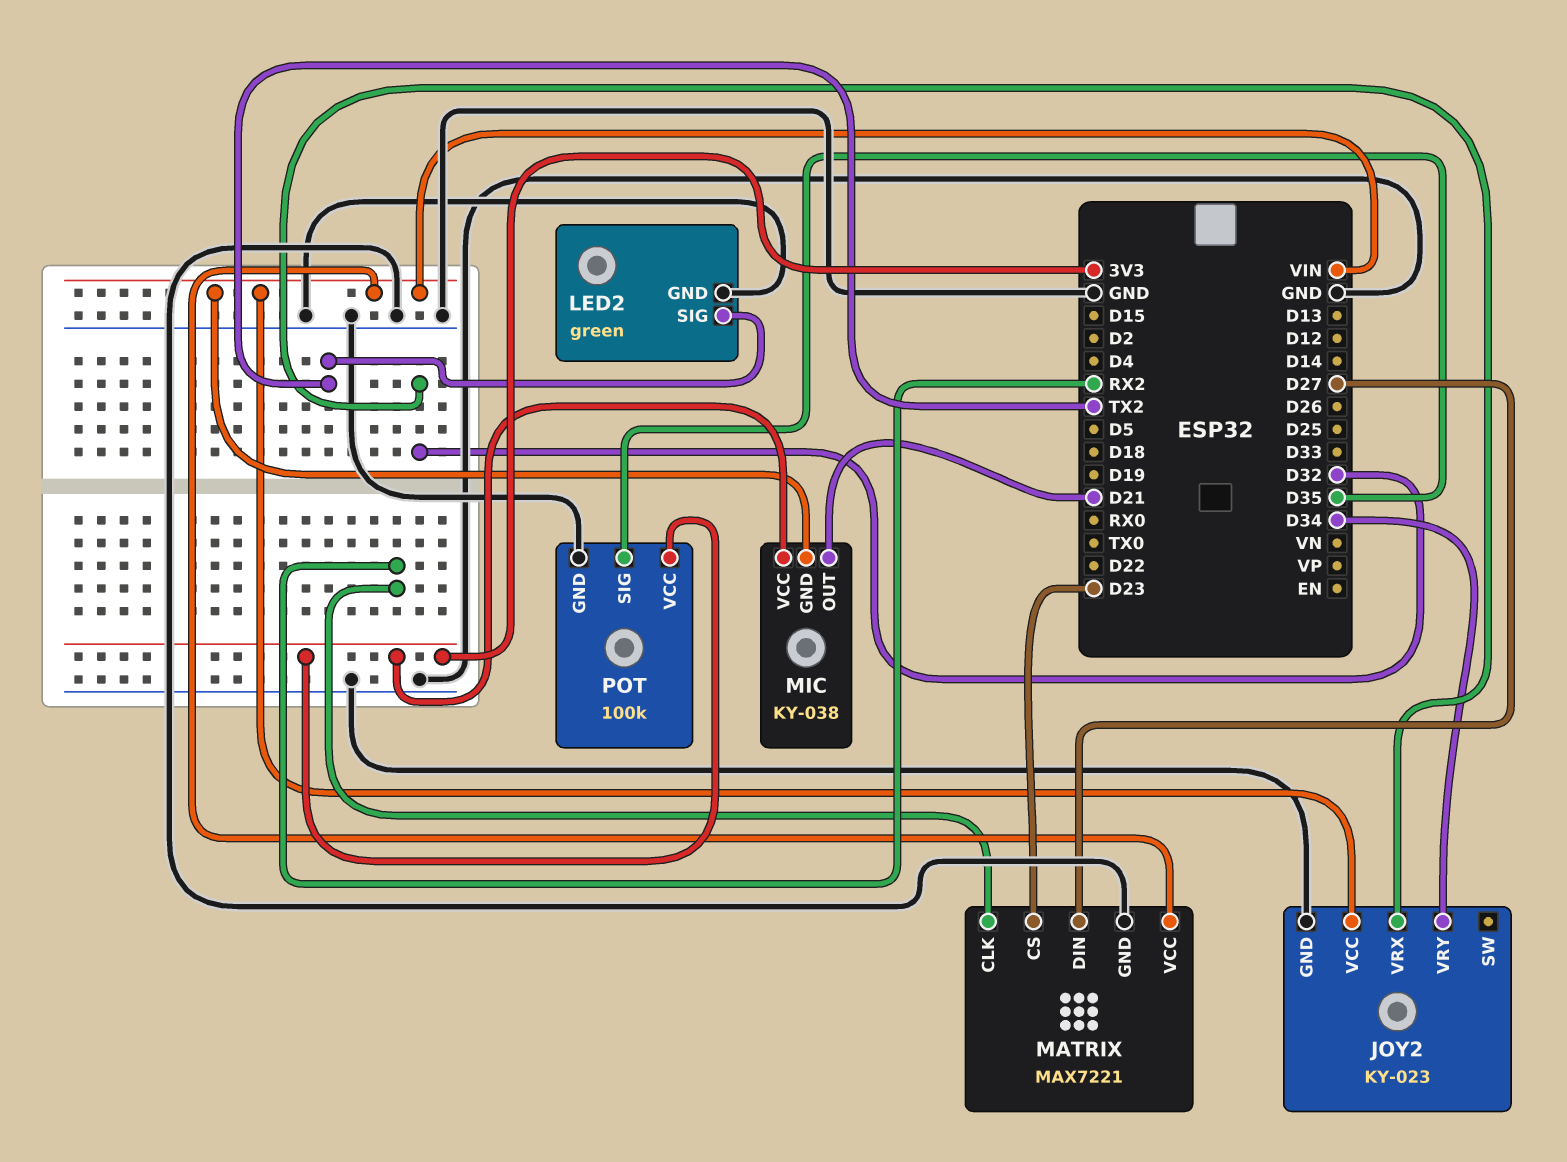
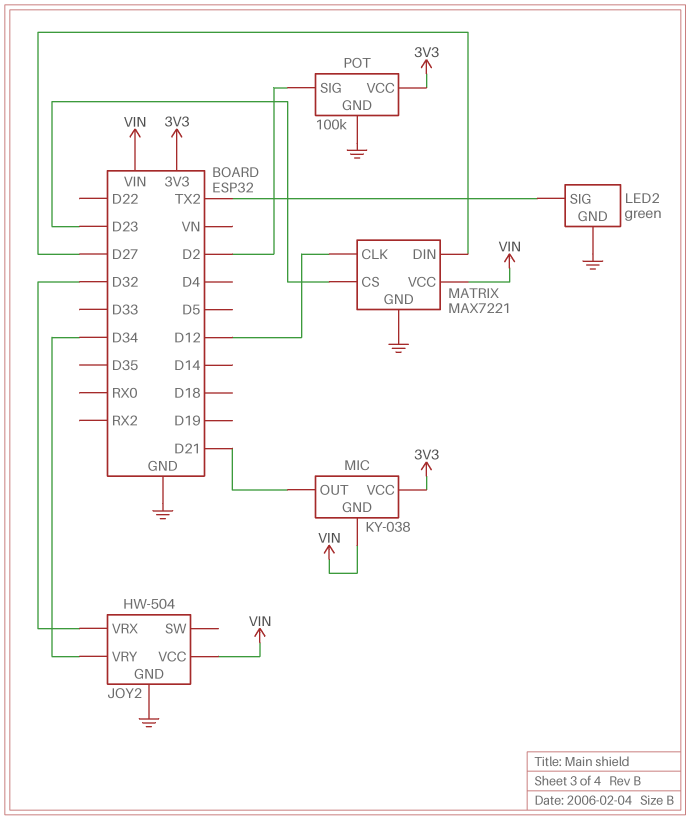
JOY2: KY-023 -> HW-504
MATRIX pin CLK: RX2 -> D12
POT pin SIG: D35 -> D2

